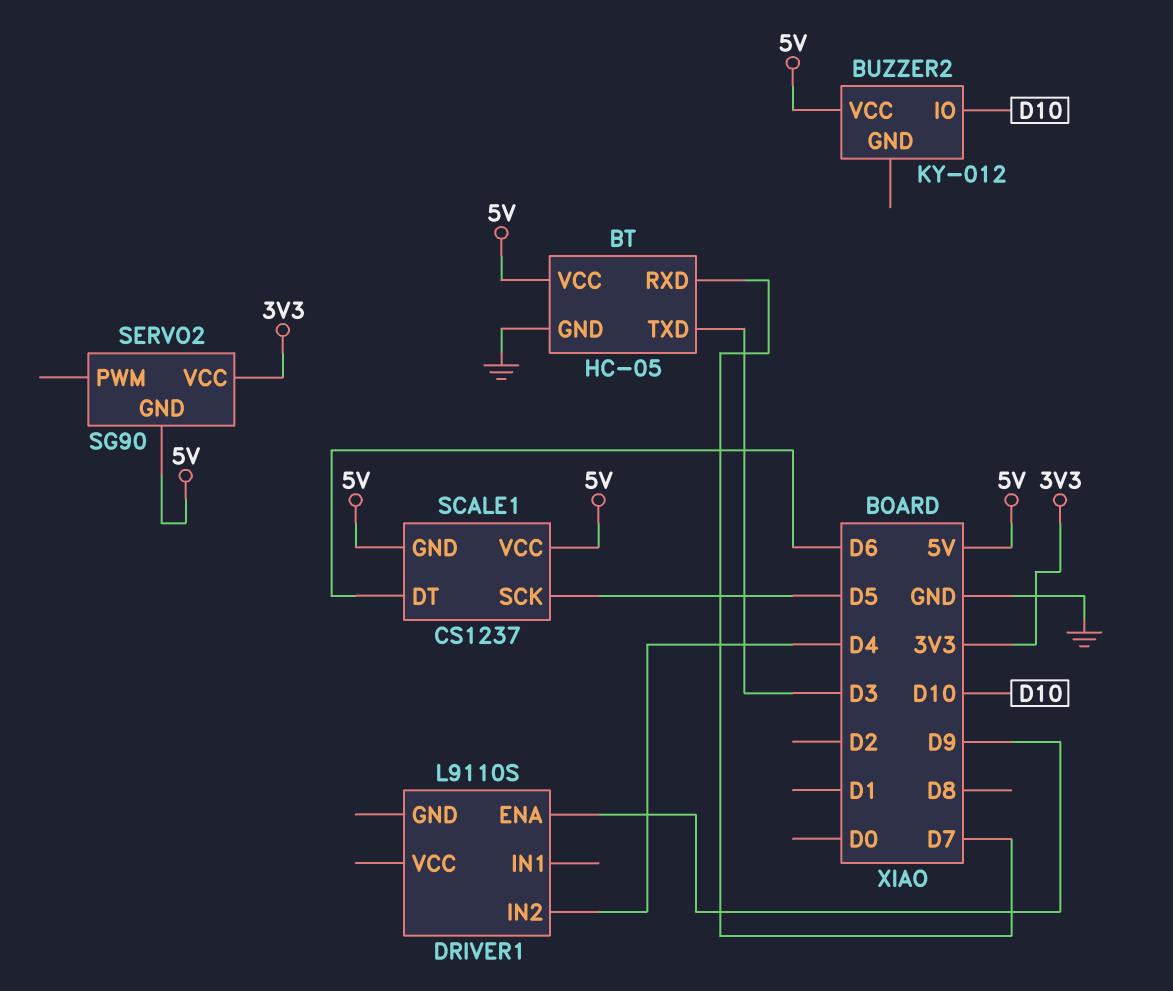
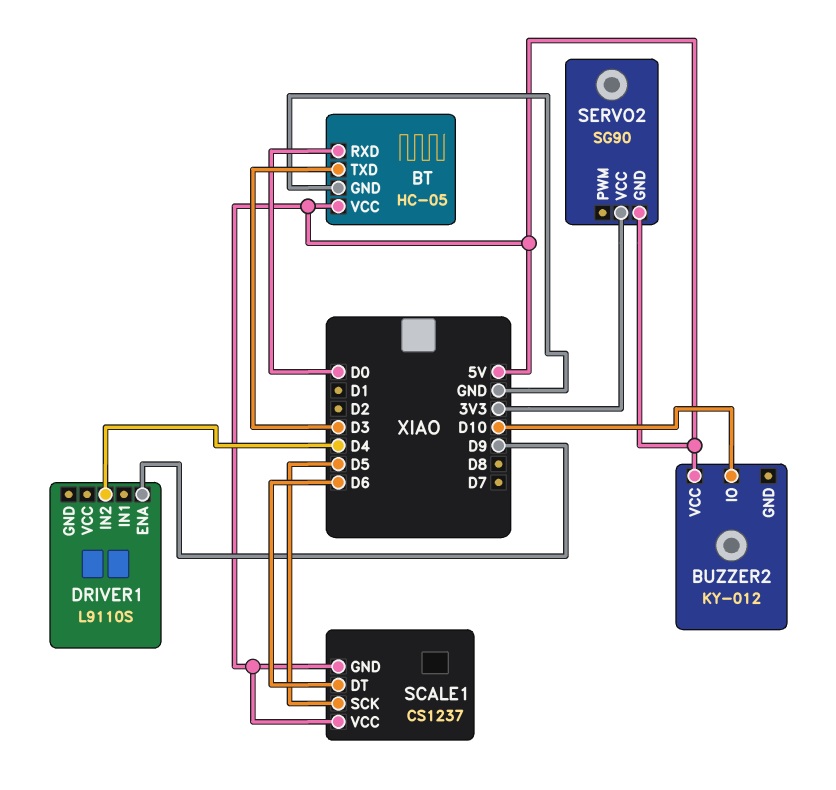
BT pin RXD: D7 -> D0

